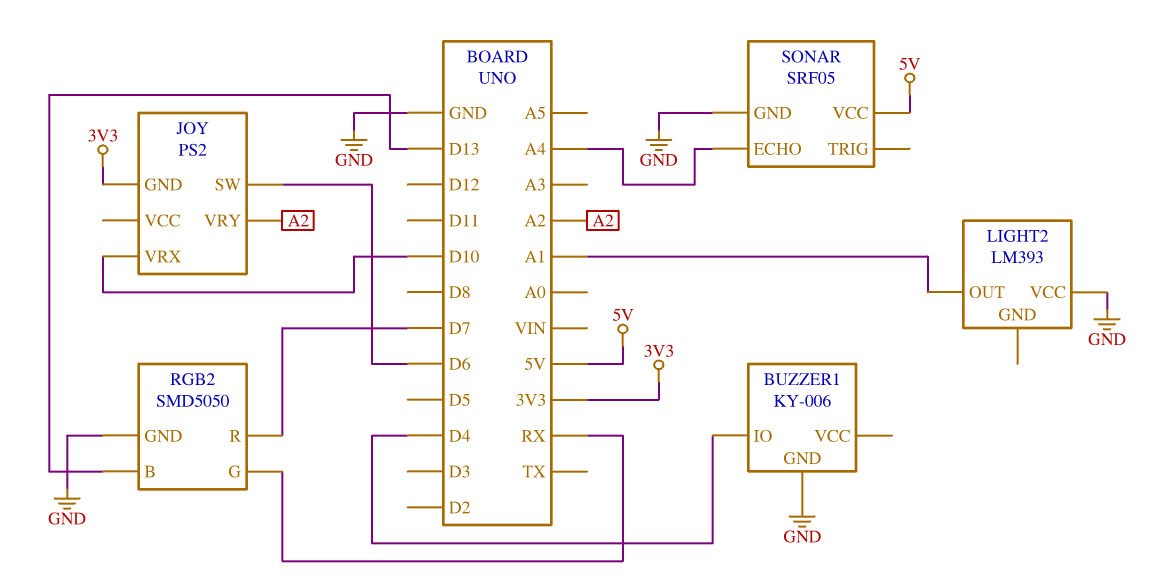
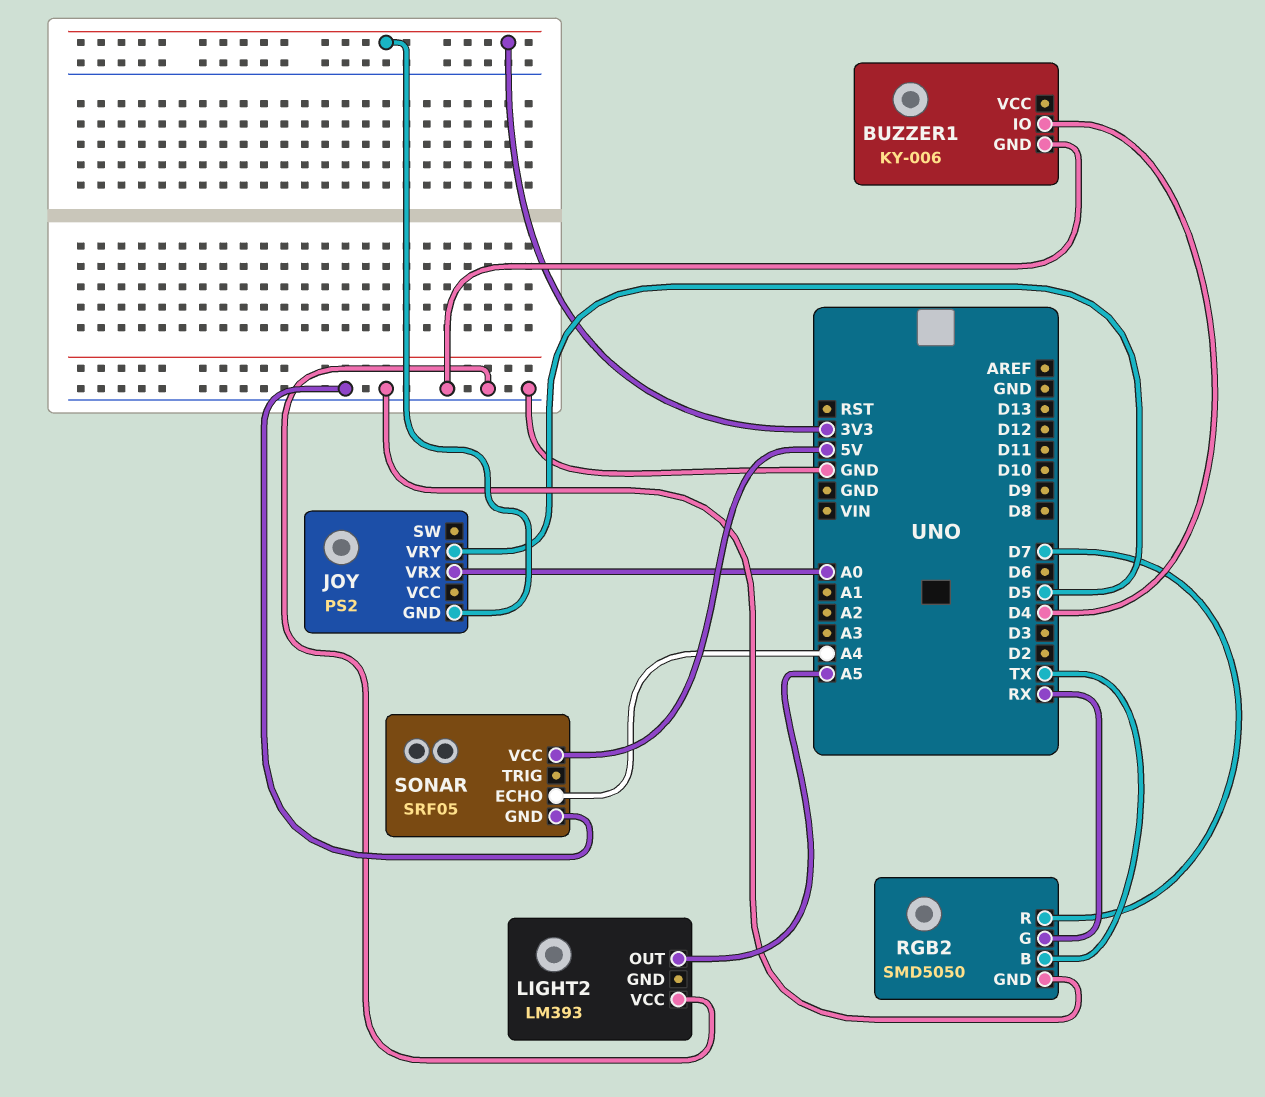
JOY pin SW: D6 -> none
JOY pin VRX: D10 -> A0
JOY pin VRY: A2 -> D5
LIGHT2 pin OUT: A1 -> A5
RGB2 pin B: D13 -> TX

